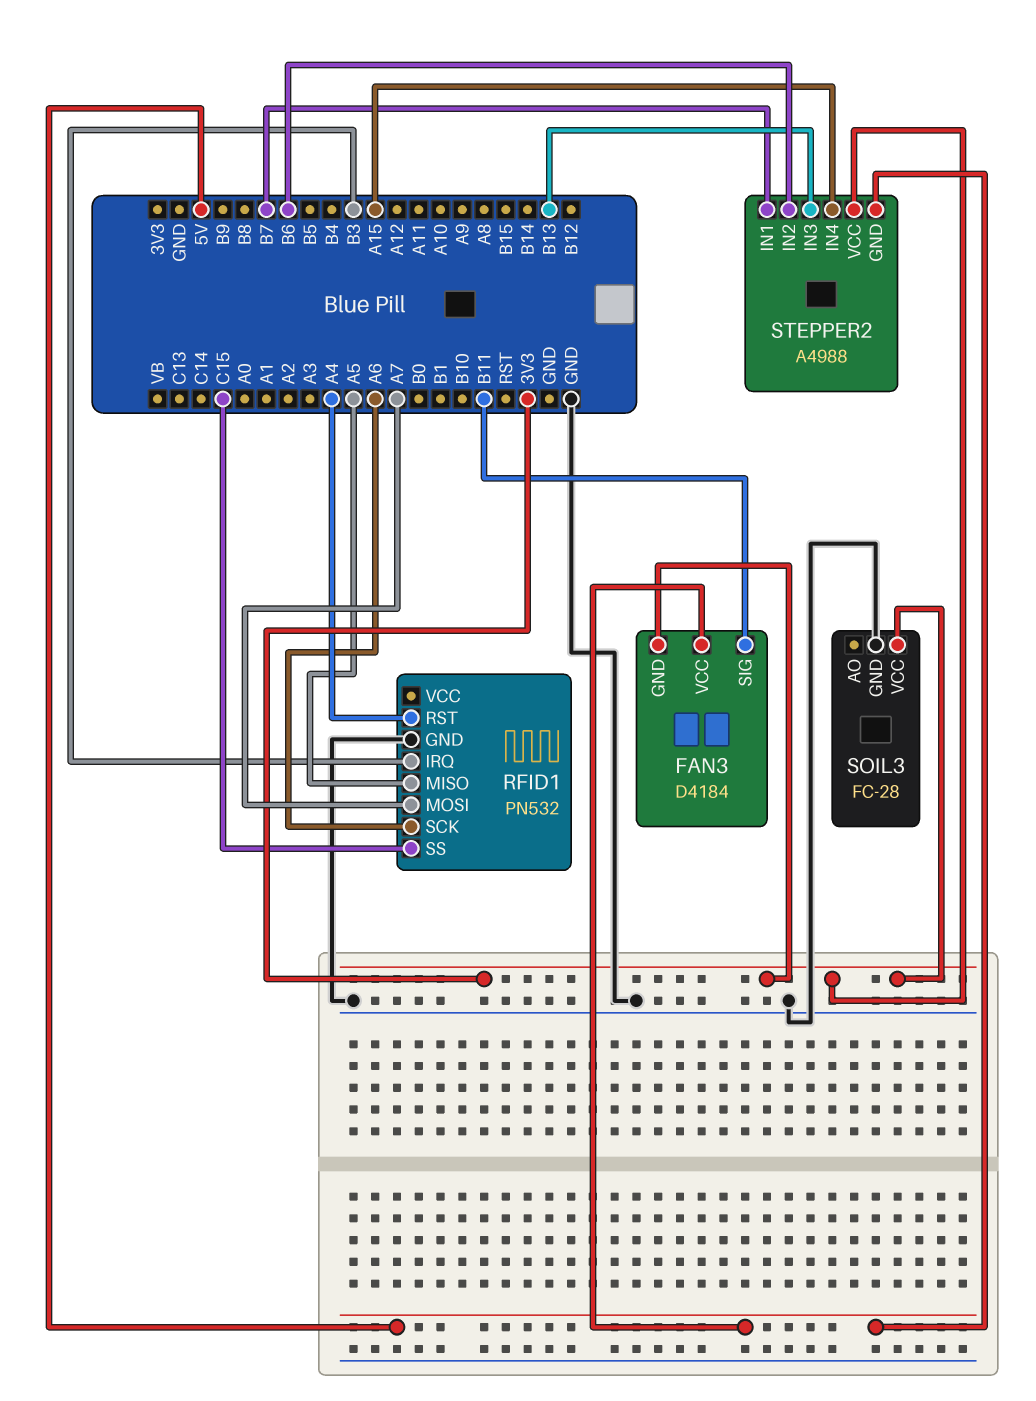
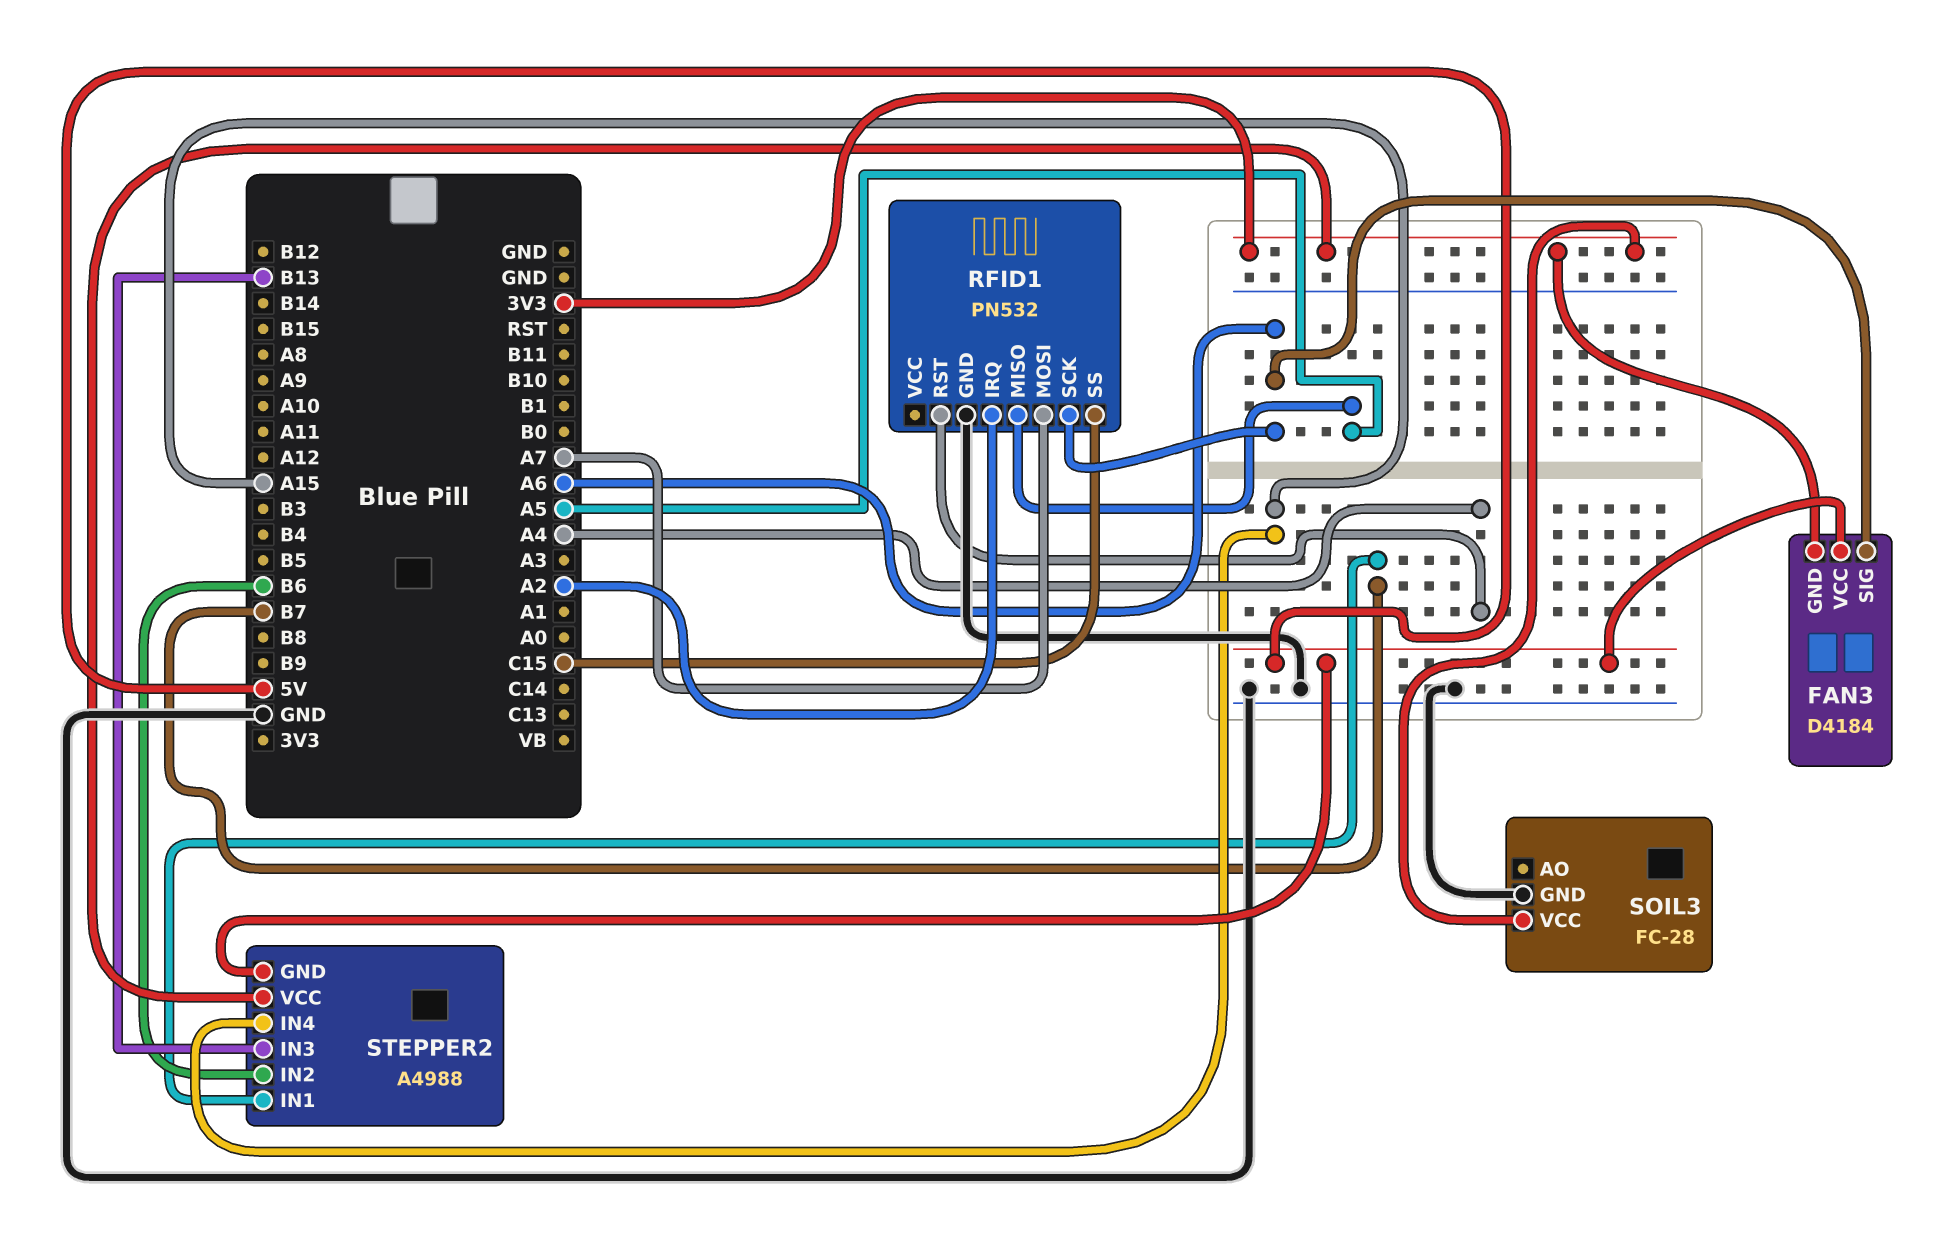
FAN3 pin SIG: B11 -> A6
RFID1 pin IRQ: B3 -> A2

